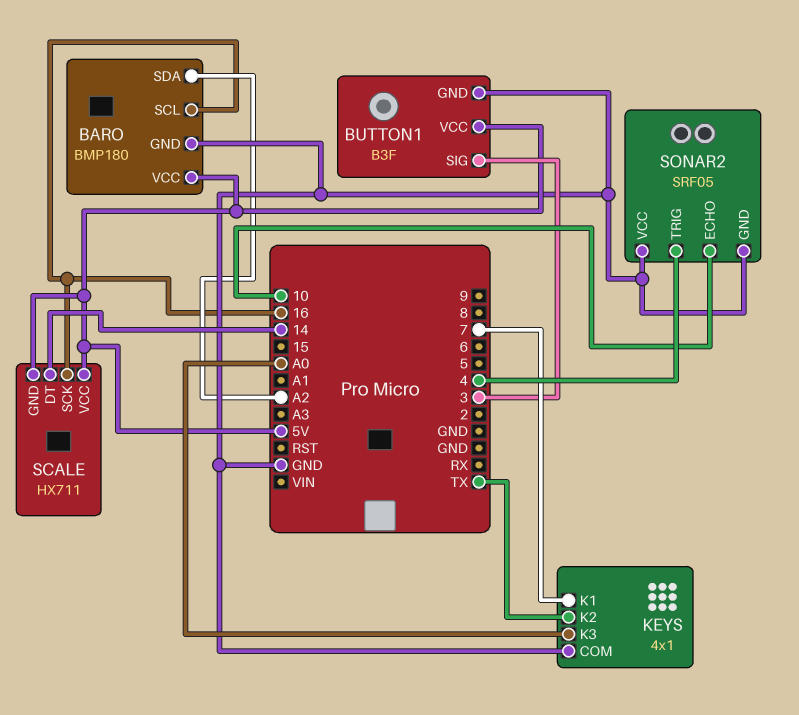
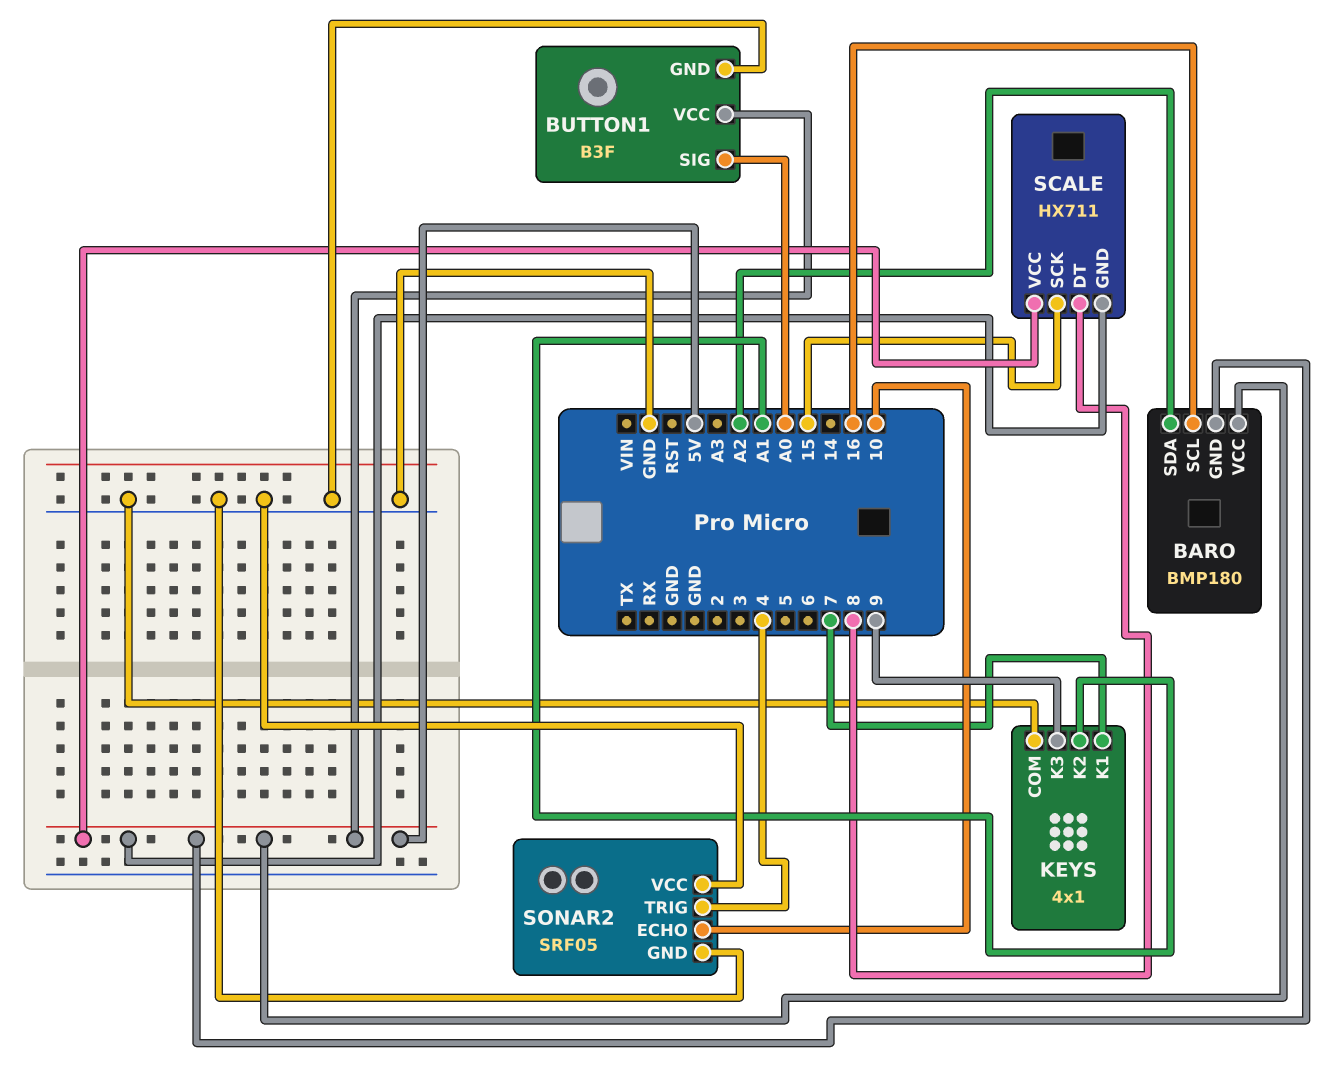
BARO pin GND: GND -> 5V
BUTTON1 pin SIG: 3 -> A0
KEYS pin K2: TX -> A1
KEYS pin K3: A0 -> 9
SCALE pin DT: 14 -> 8
SCALE pin SCK: 16 -> 15

